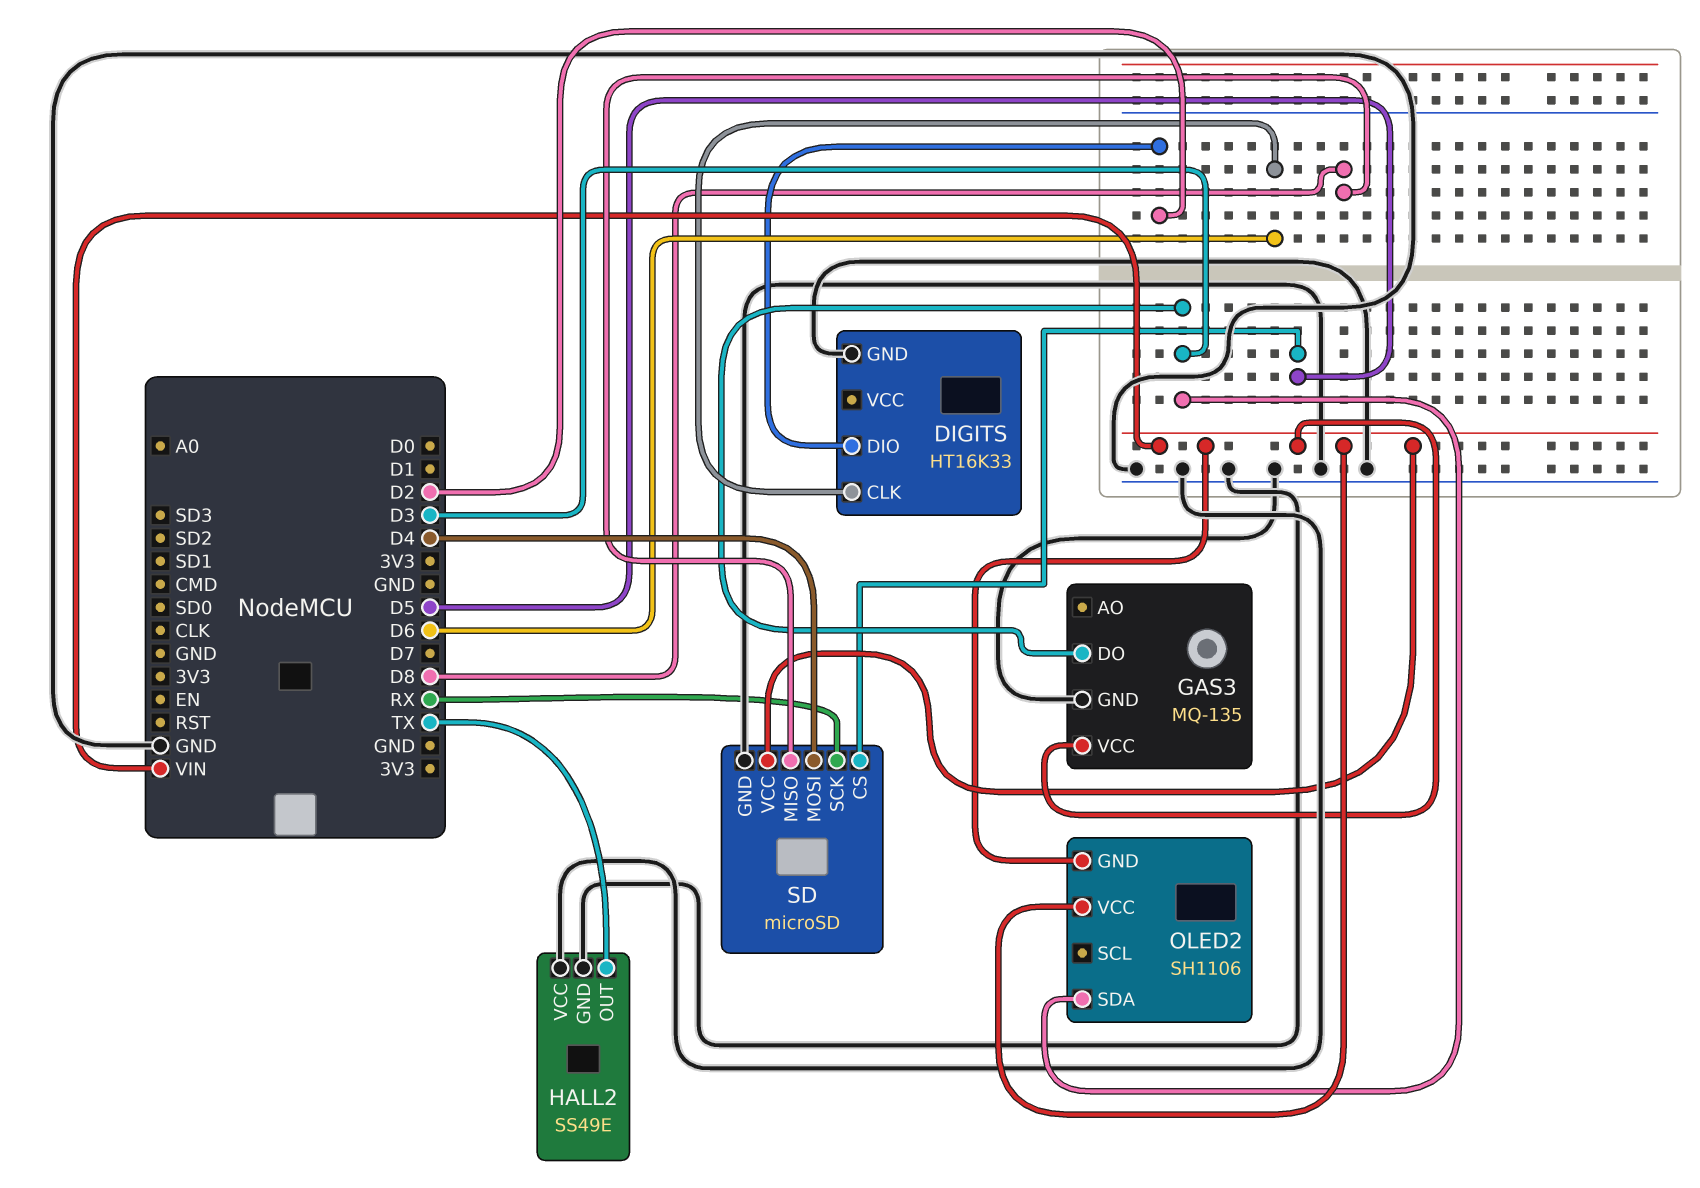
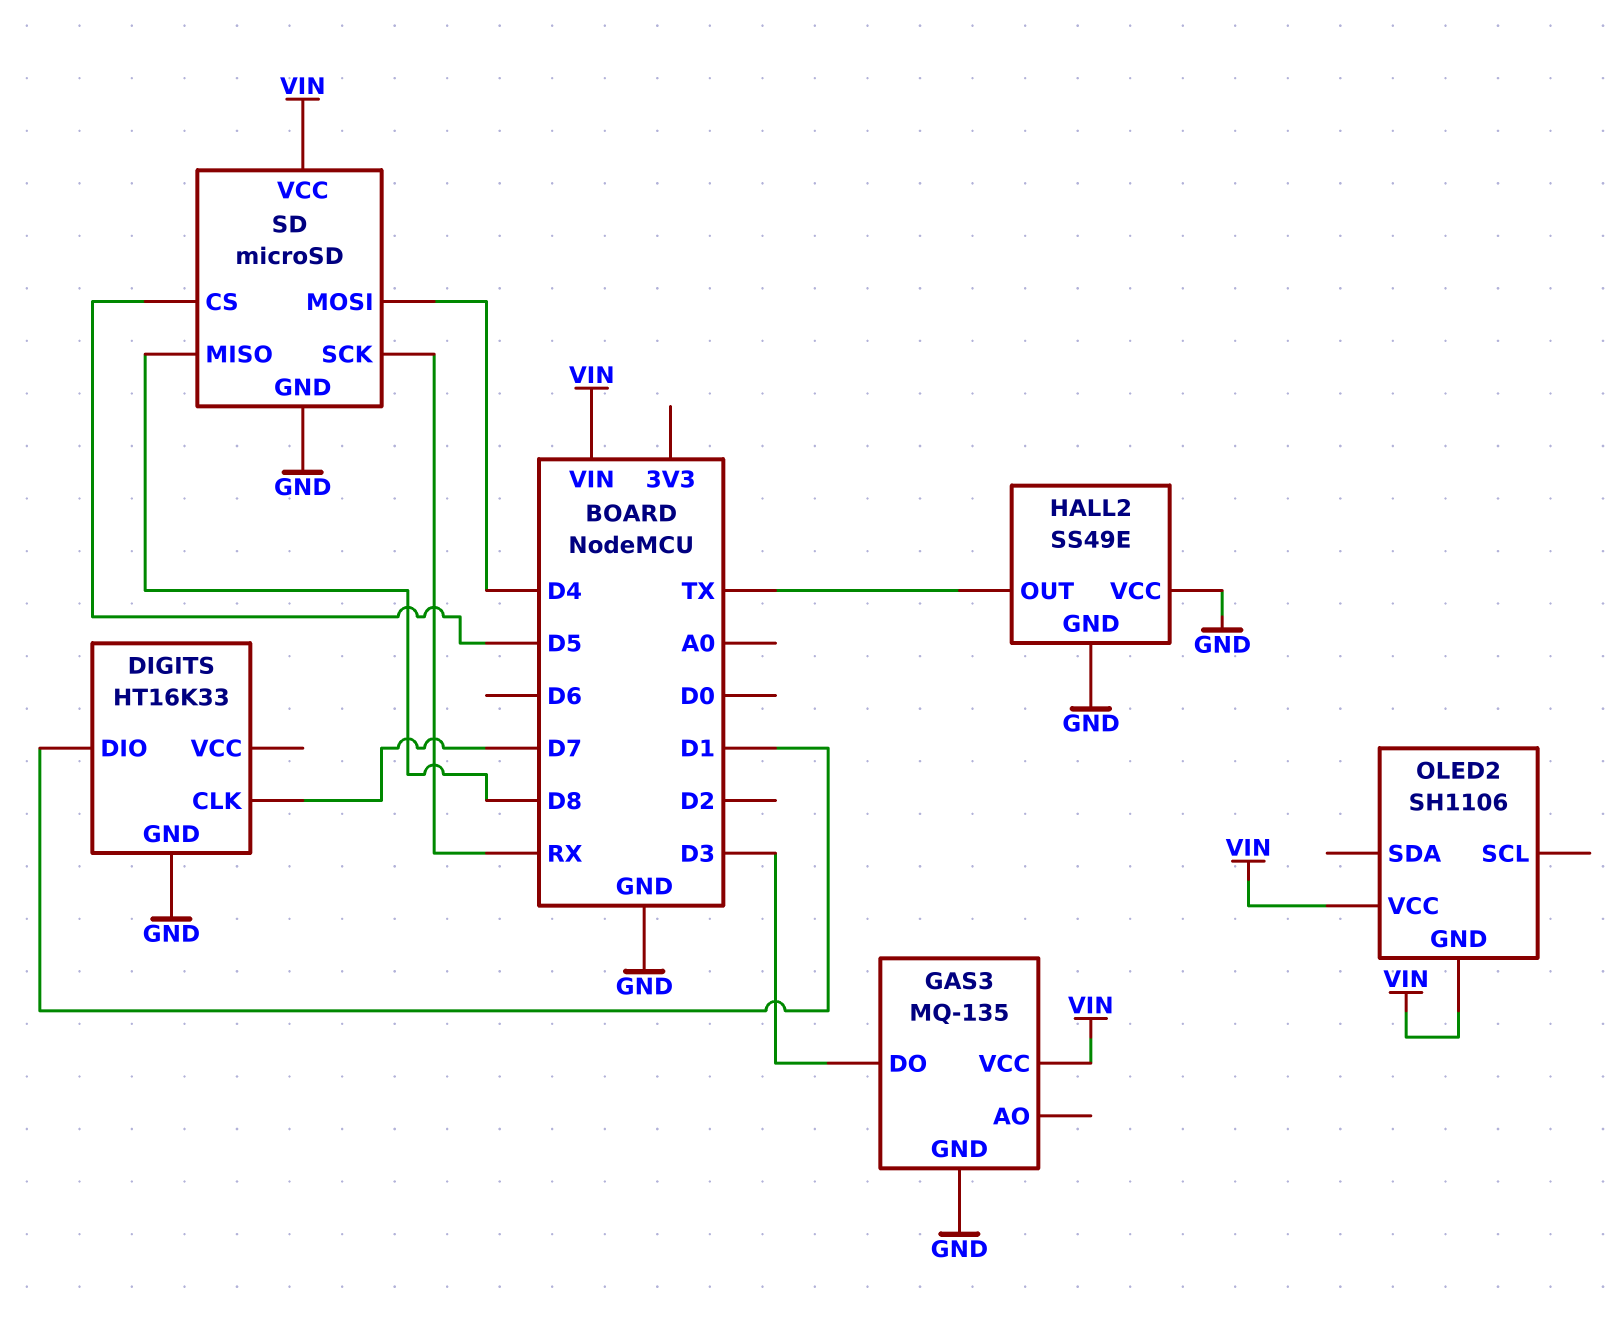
DIGITS pin CLK: D6 -> D7
DIGITS pin DIO: D2 -> D1
OLED2 pin SDA: D3 -> none

